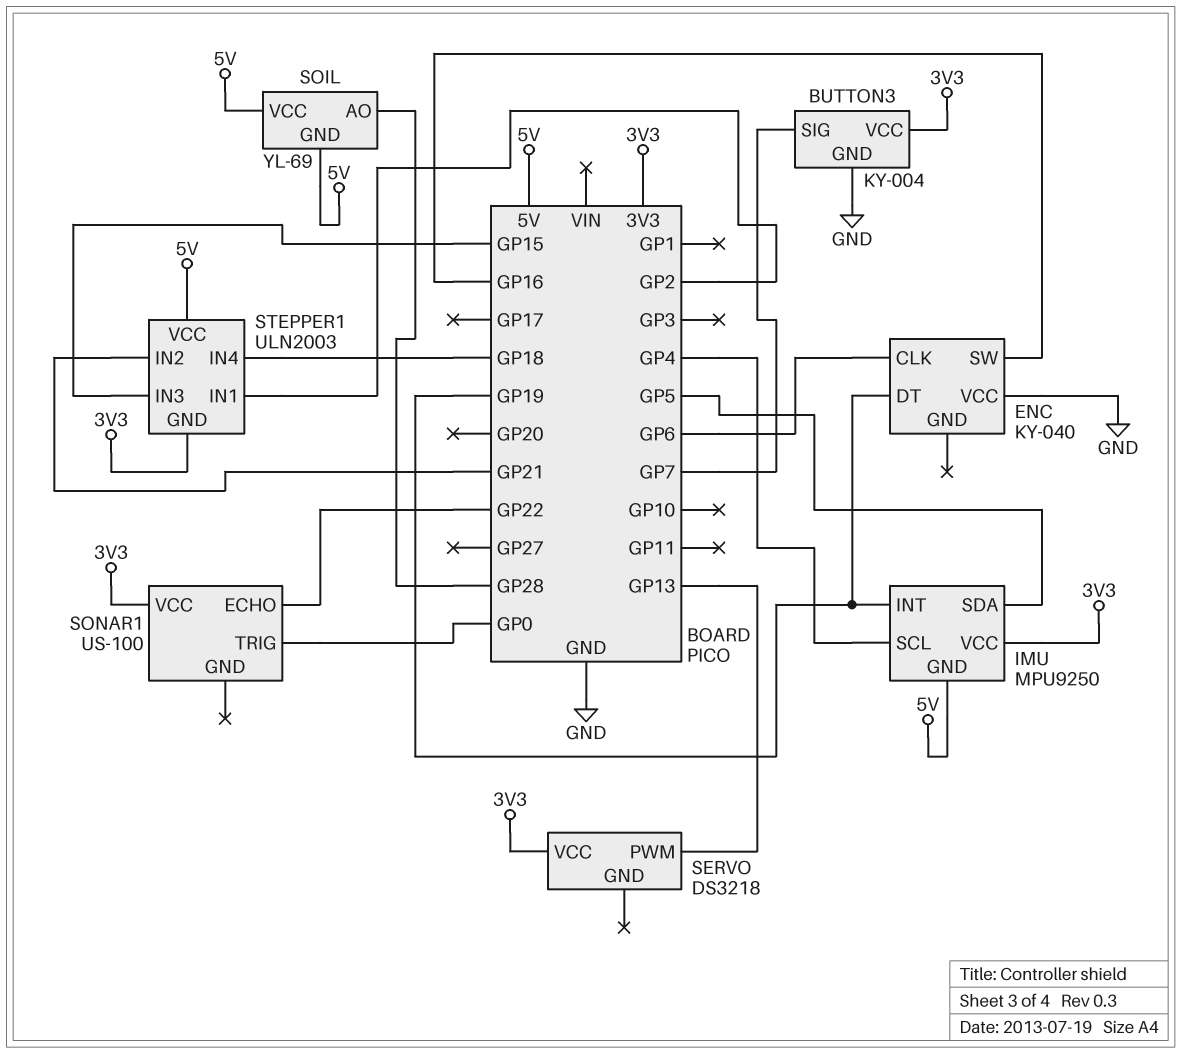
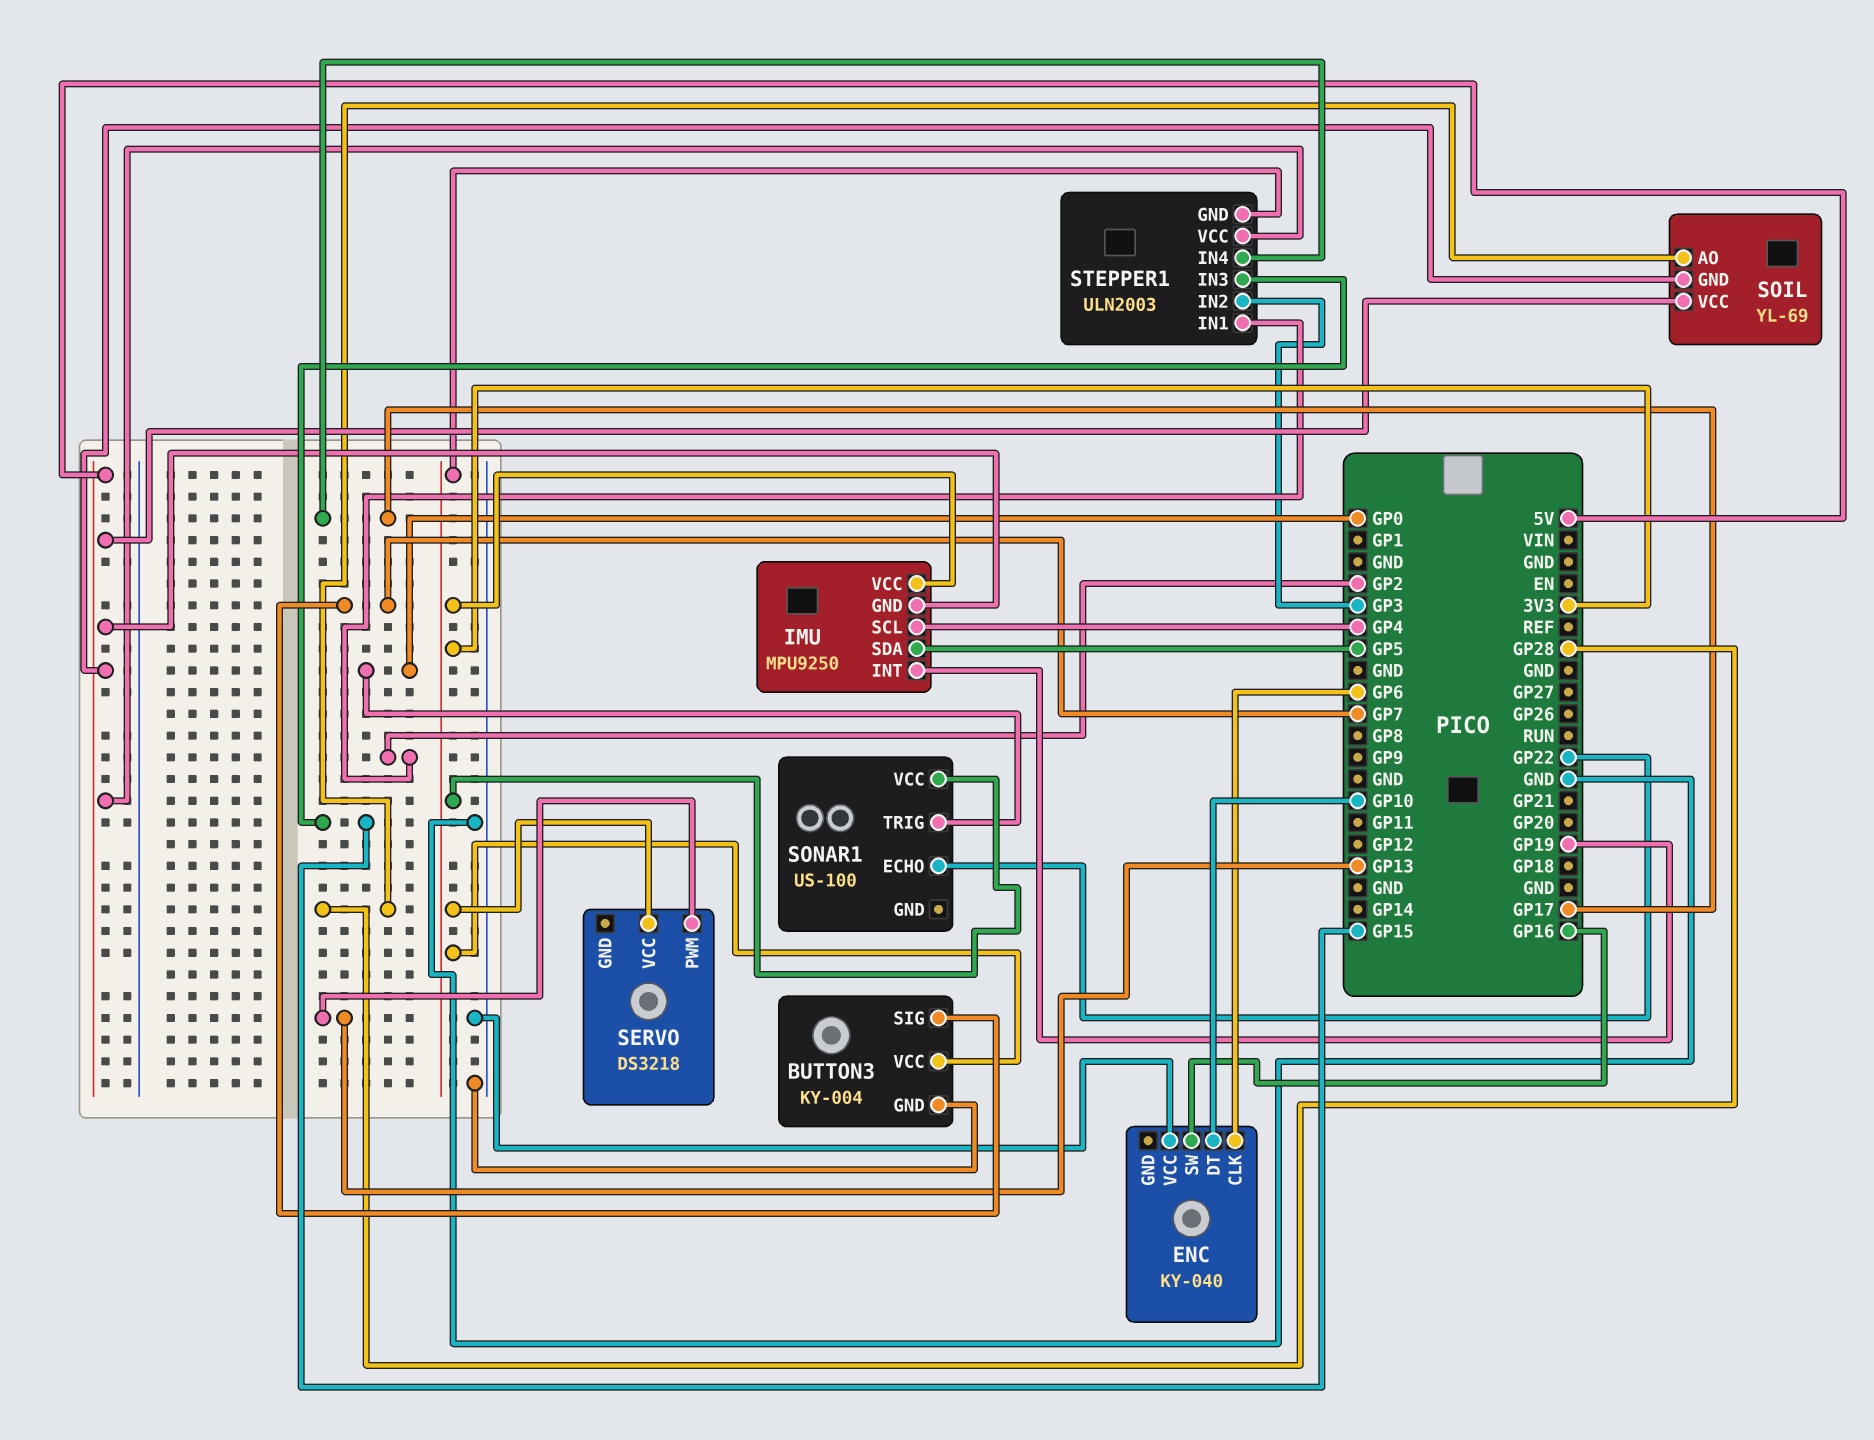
ENC pin DT: GP19 -> GP10
STEPPER1 pin IN2: GP21 -> GP3
STEPPER1 pin IN4: GP18 -> GP17

